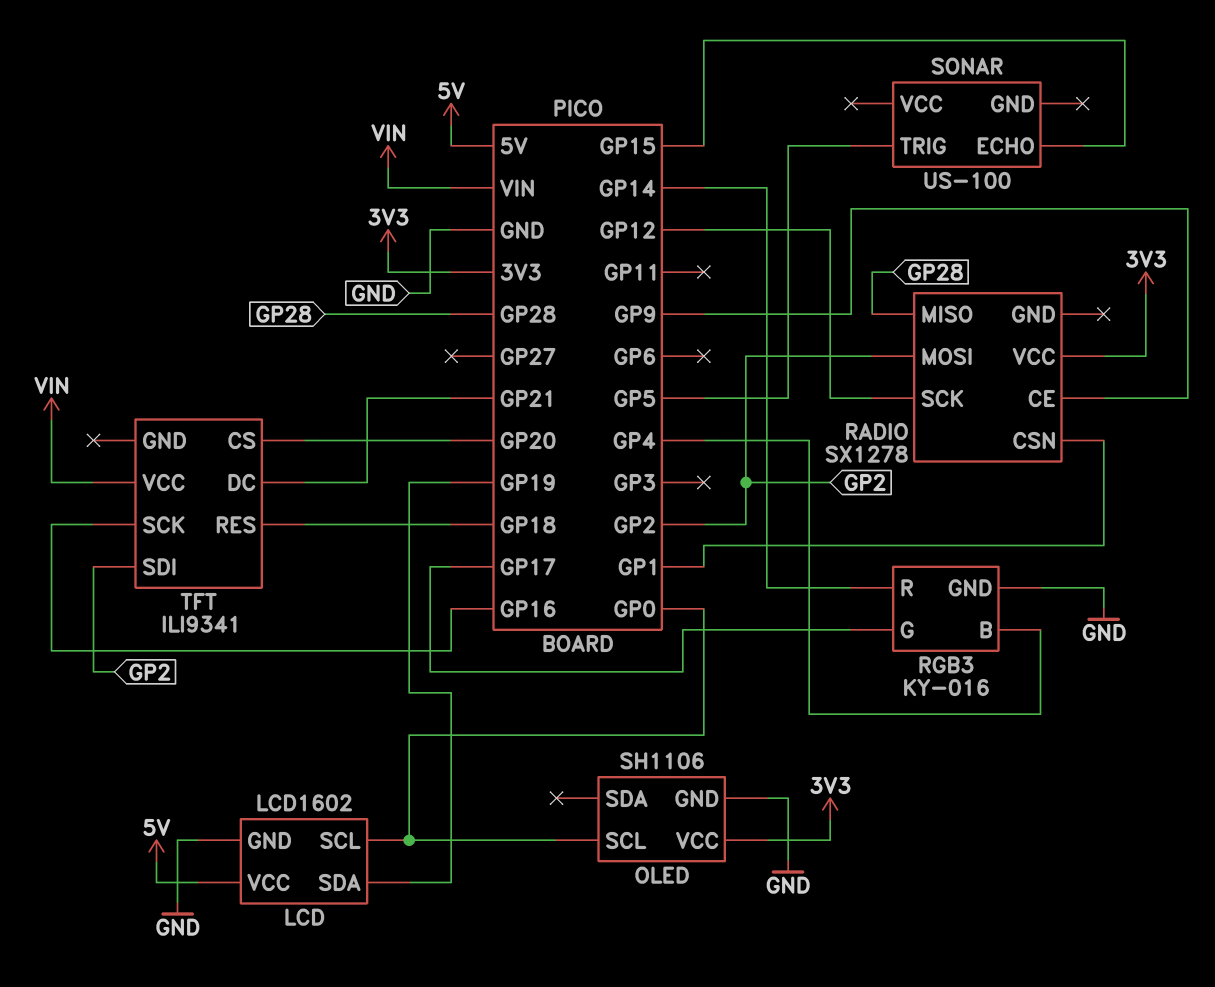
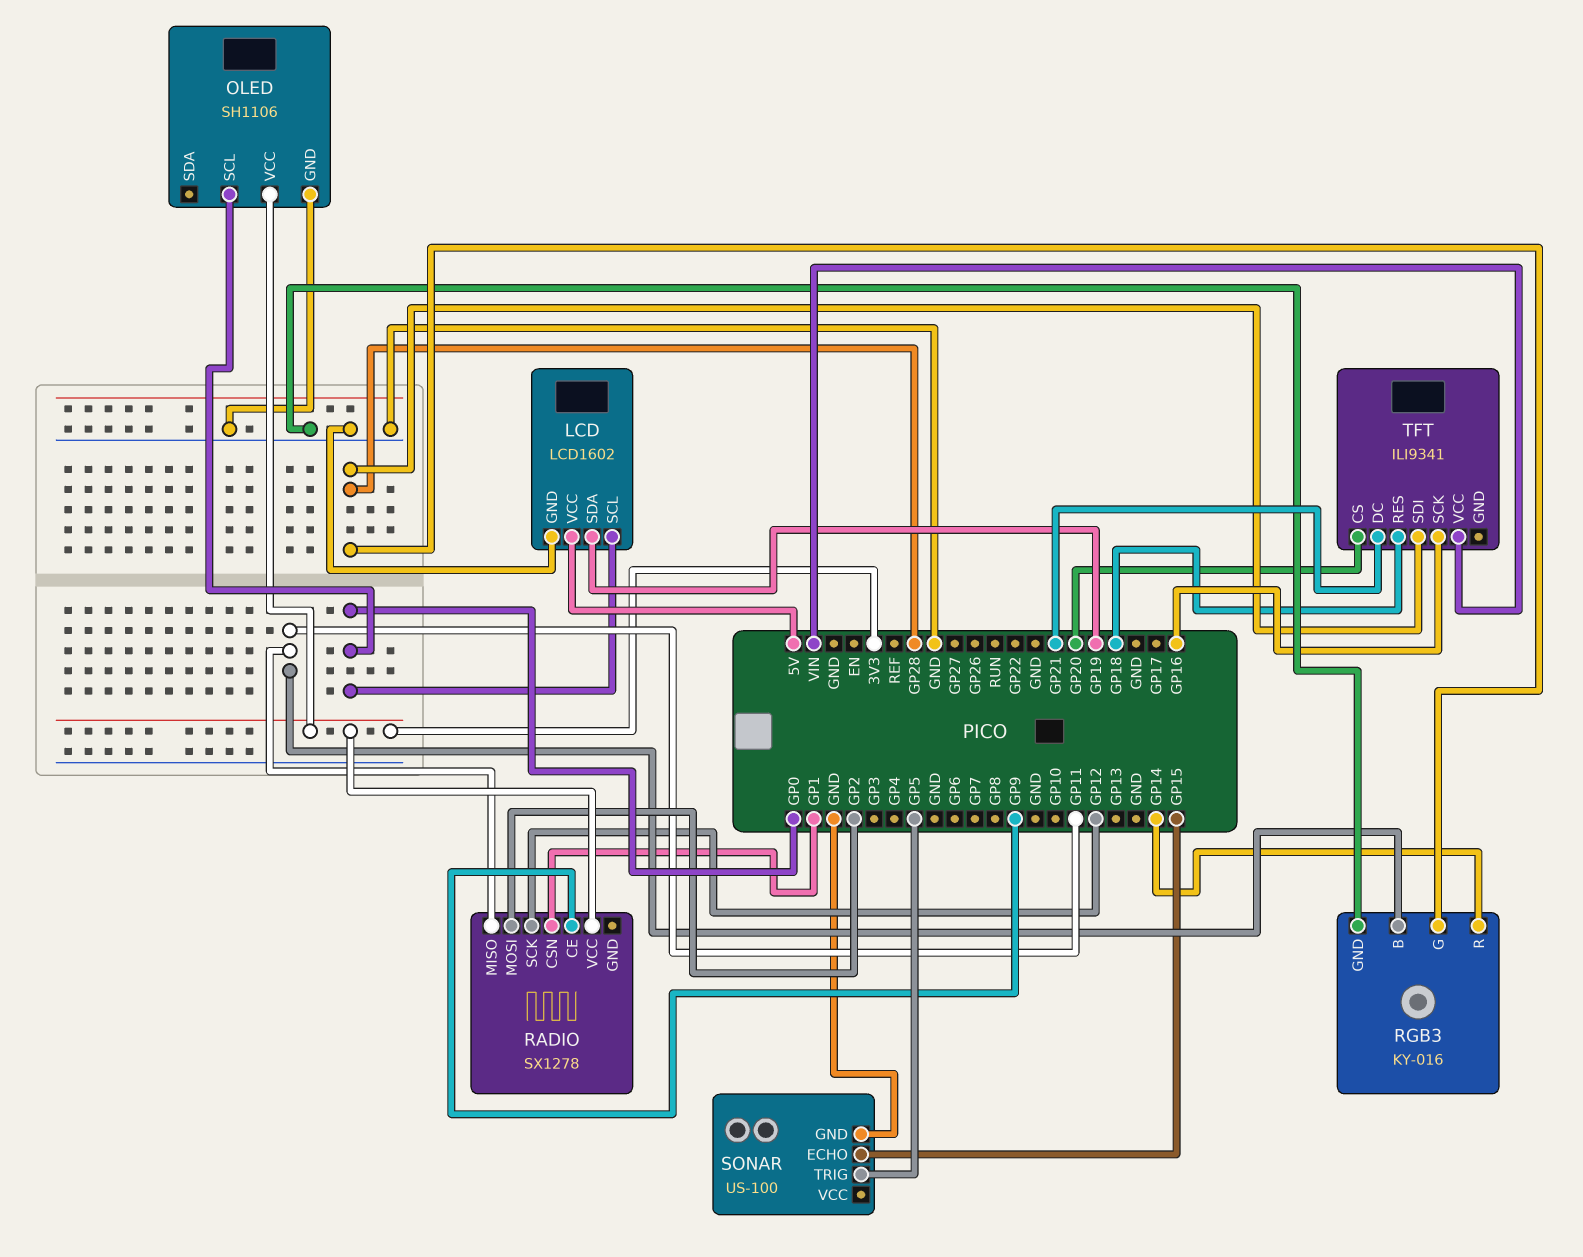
RADIO pin MISO: GP28 -> GP11
RGB3 pin B: GP4 -> GP11
RGB3 pin G: GP17 -> GP28
SONAR pin GND: none -> GND
TFT pin SDI: GP2 -> GP28

